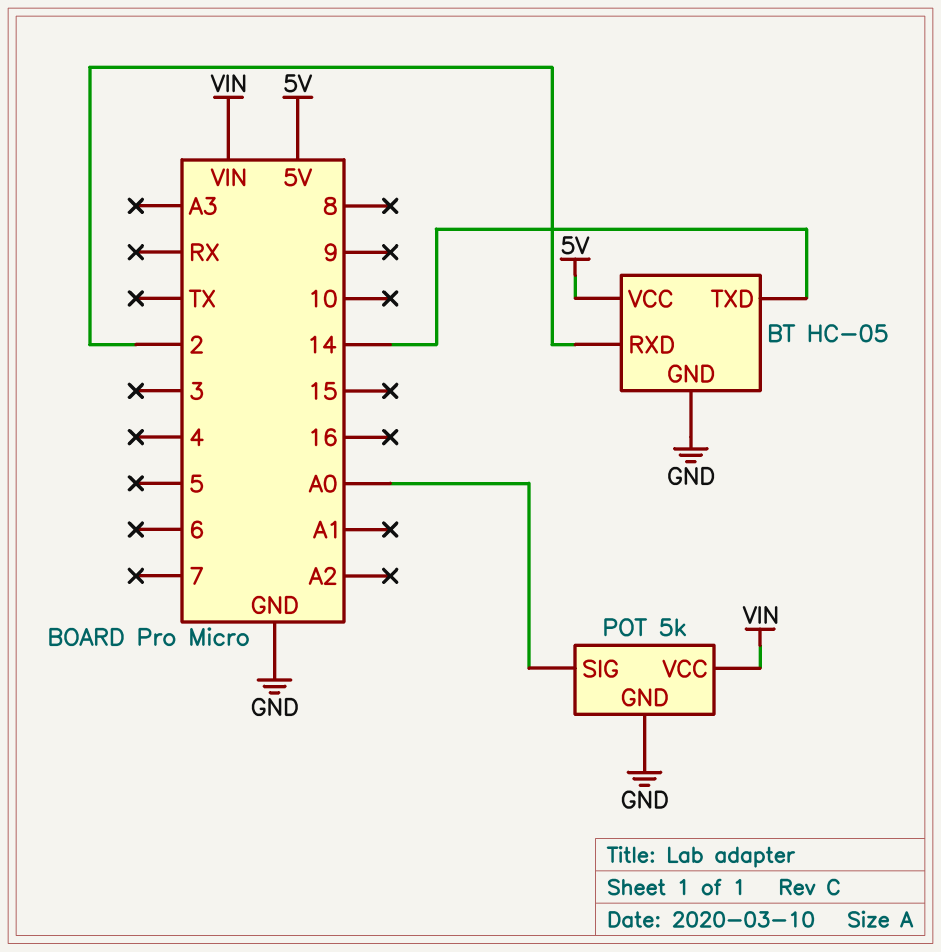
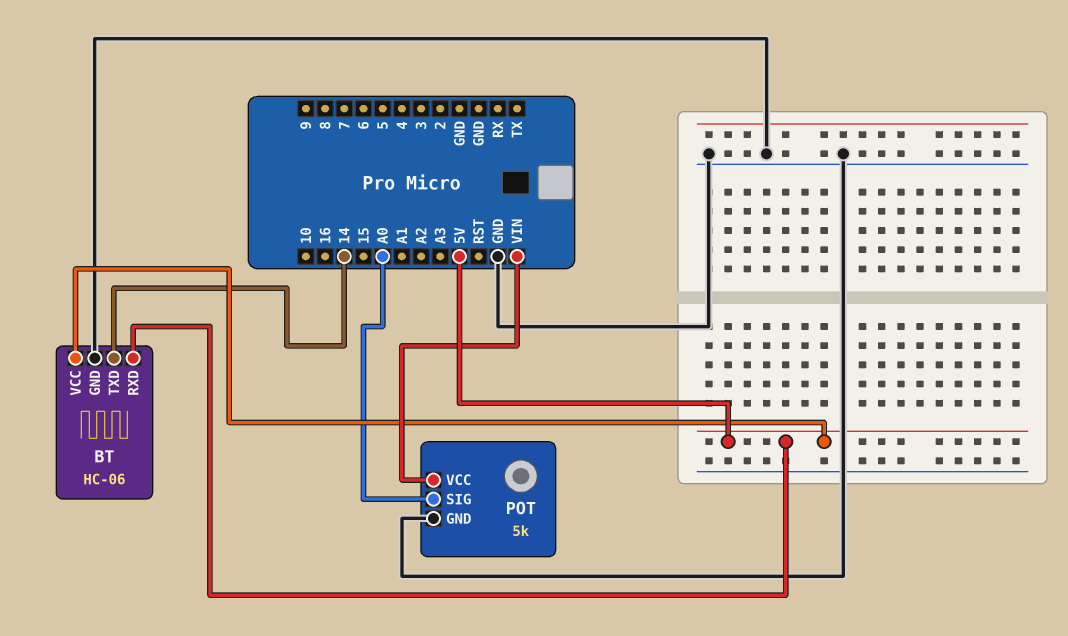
BT: HC-05 -> HC-06
BT pin RXD: 2 -> 5V

